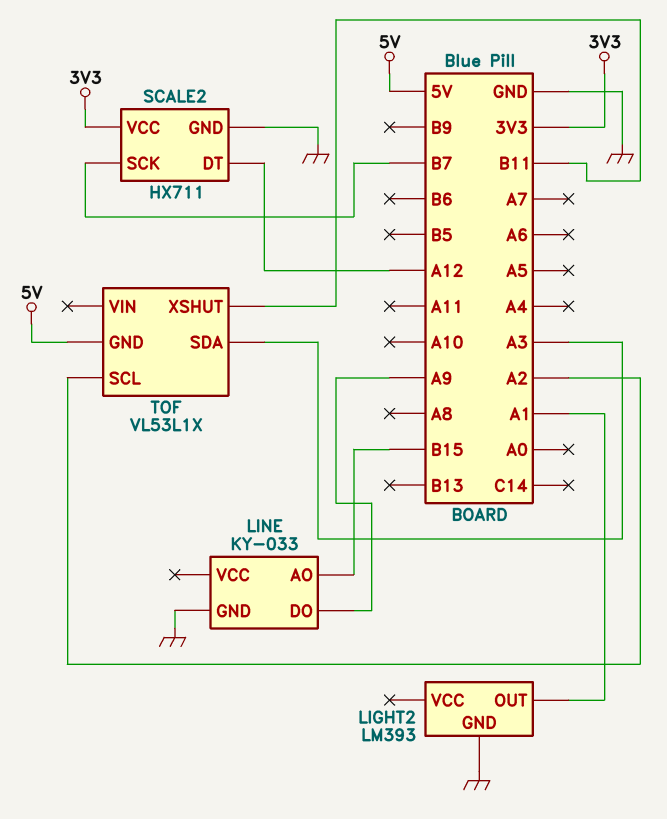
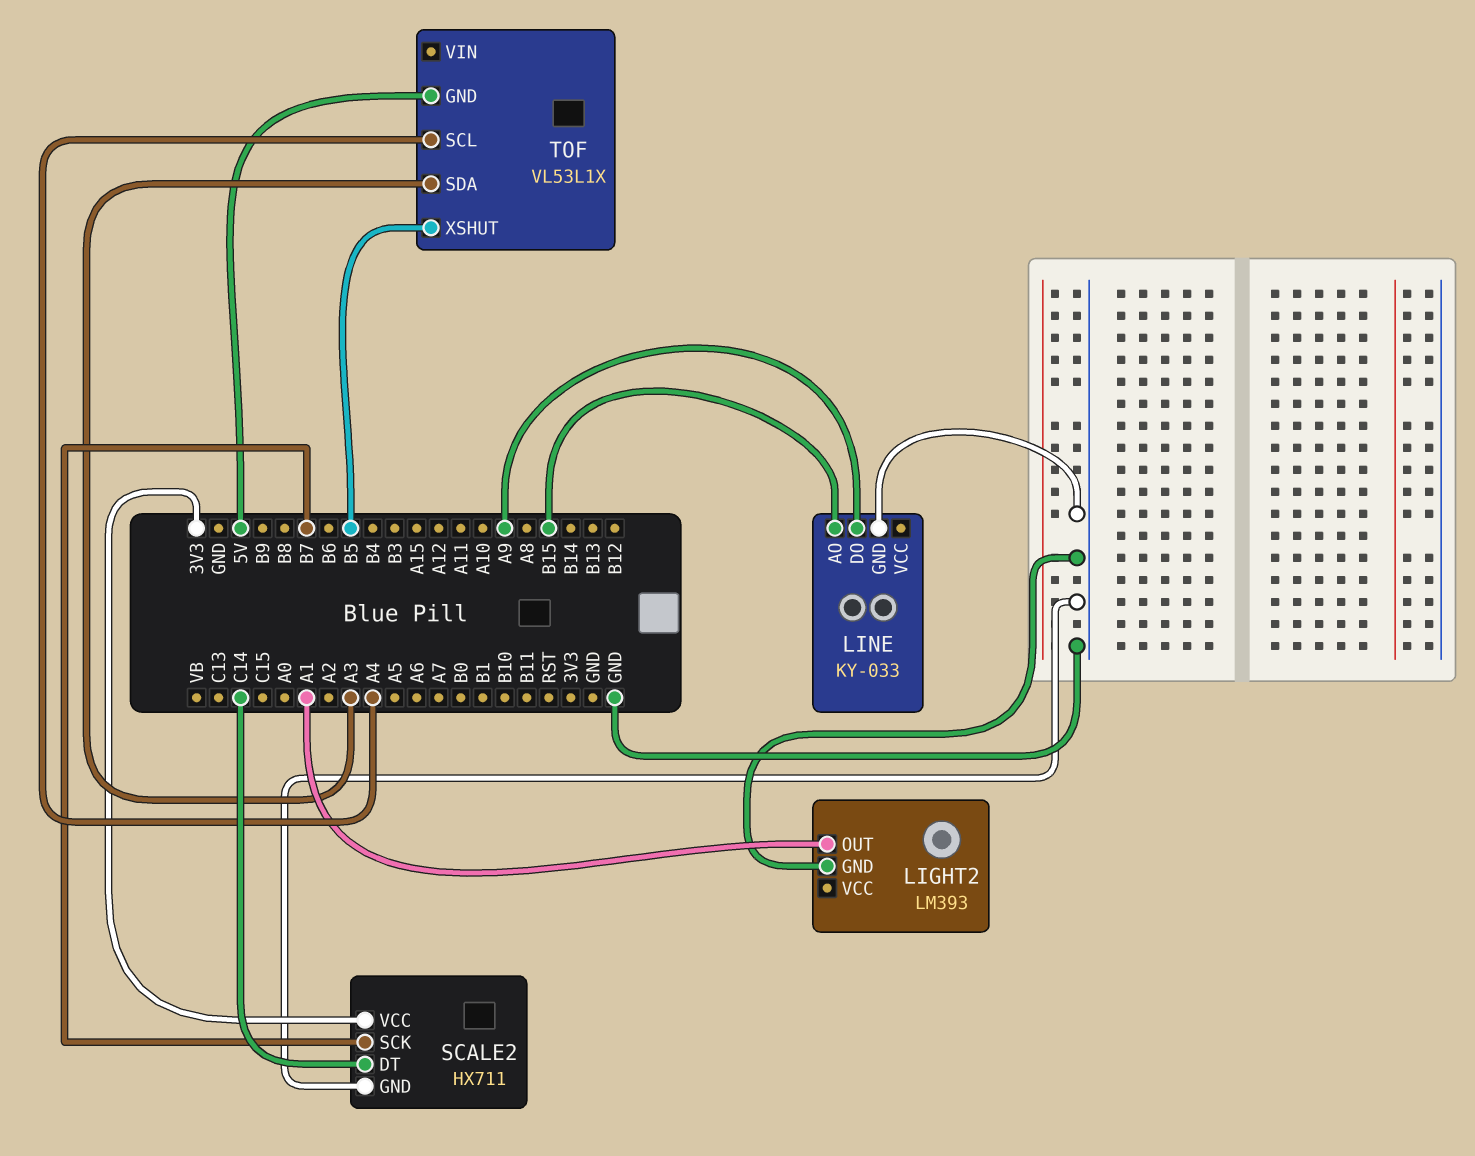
SCALE2 pin DT: A12 -> C14
TOF pin SCL: A2 -> A4
TOF pin XSHUT: B11 -> B5

